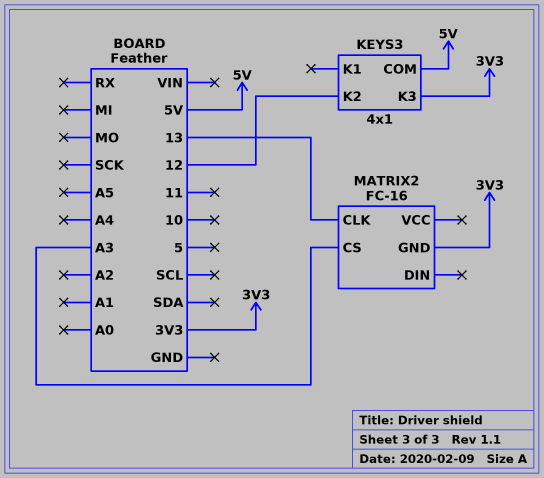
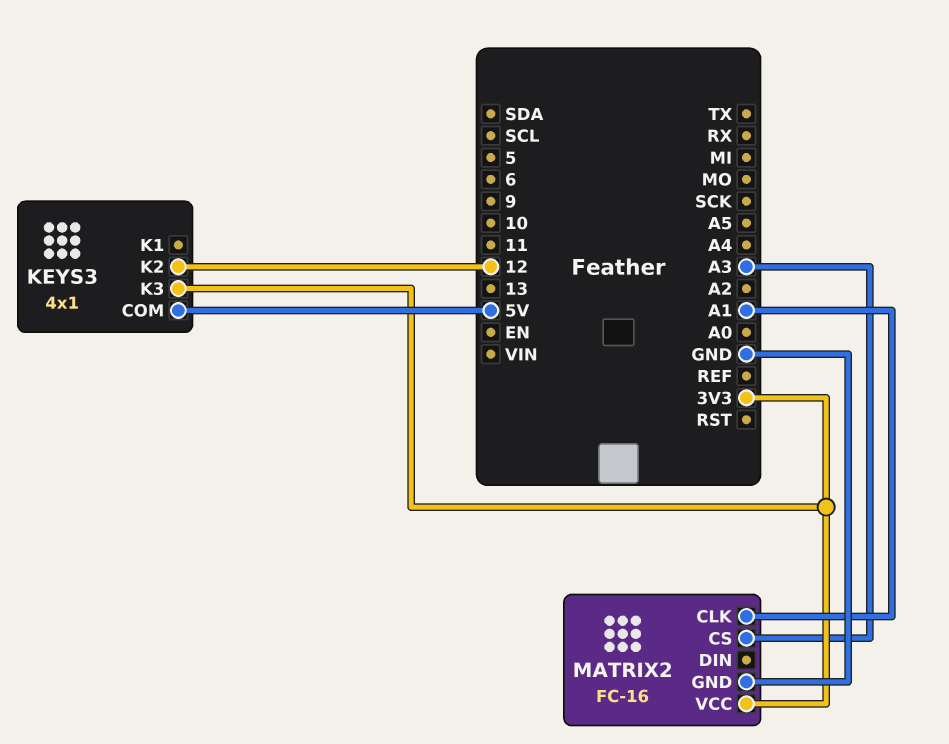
MATRIX2 pin CLK: 13 -> A1
MATRIX2 pin GND: 3V3 -> GND
MATRIX2 pin VCC: none -> 3V3

